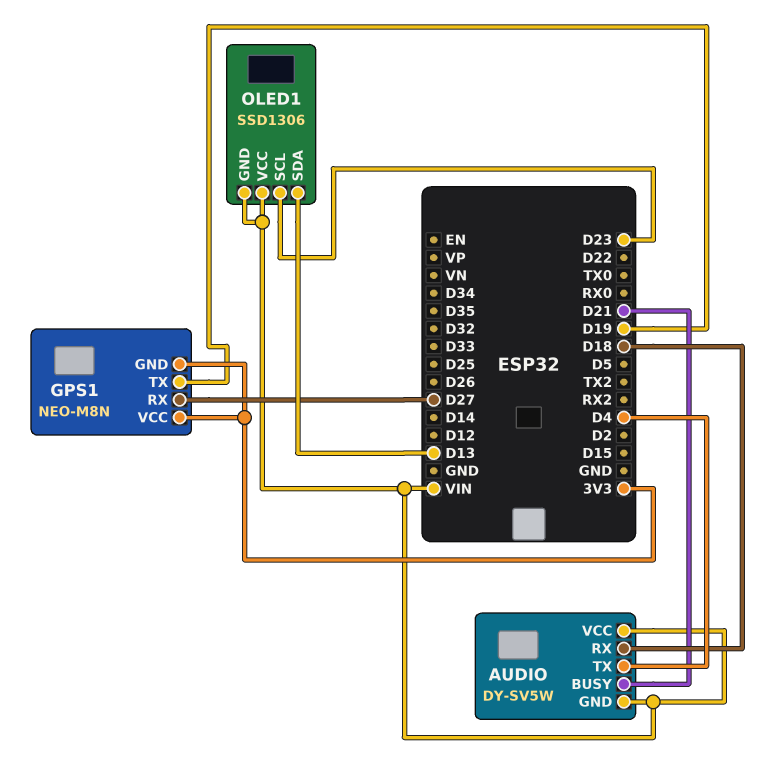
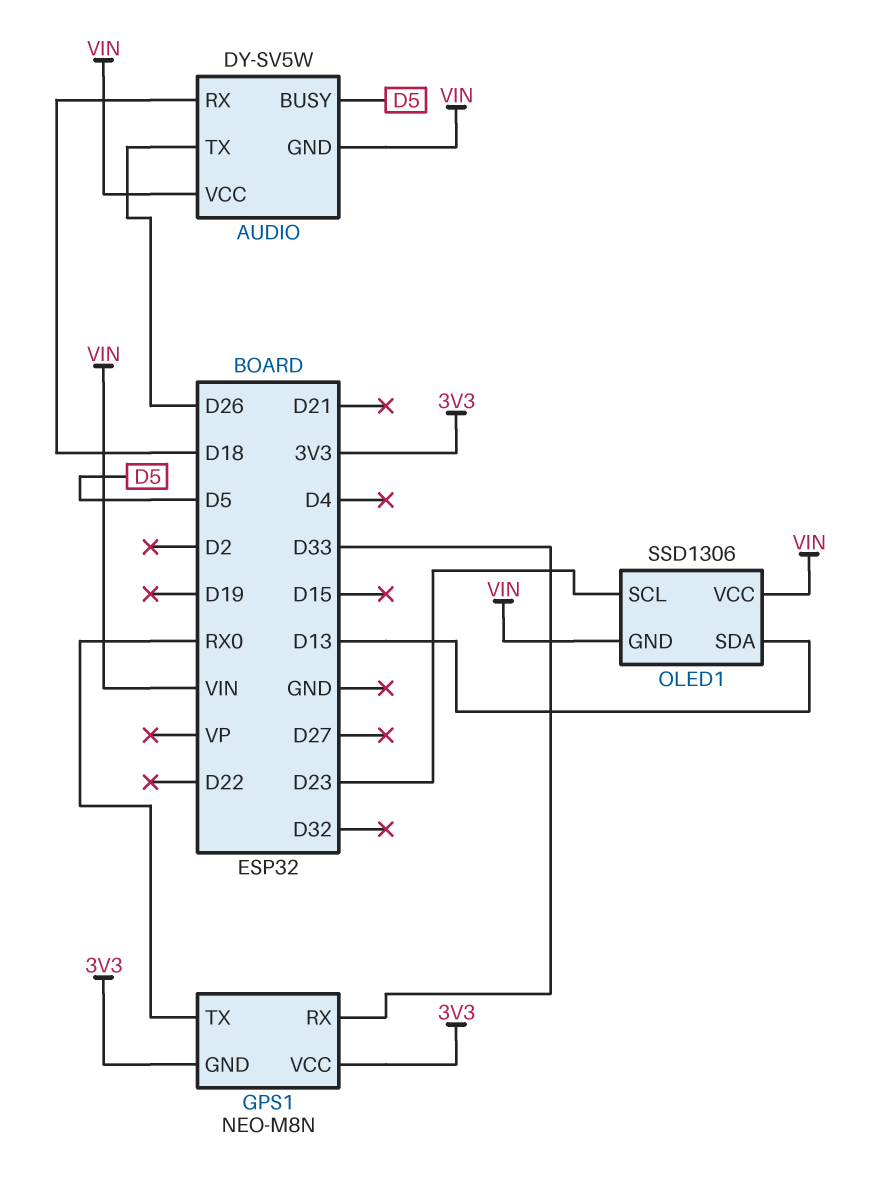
AUDIO pin BUSY: D21 -> D5
AUDIO pin TX: D4 -> D26
GPS1 pin RX: D27 -> D33
GPS1 pin TX: D19 -> RX0

